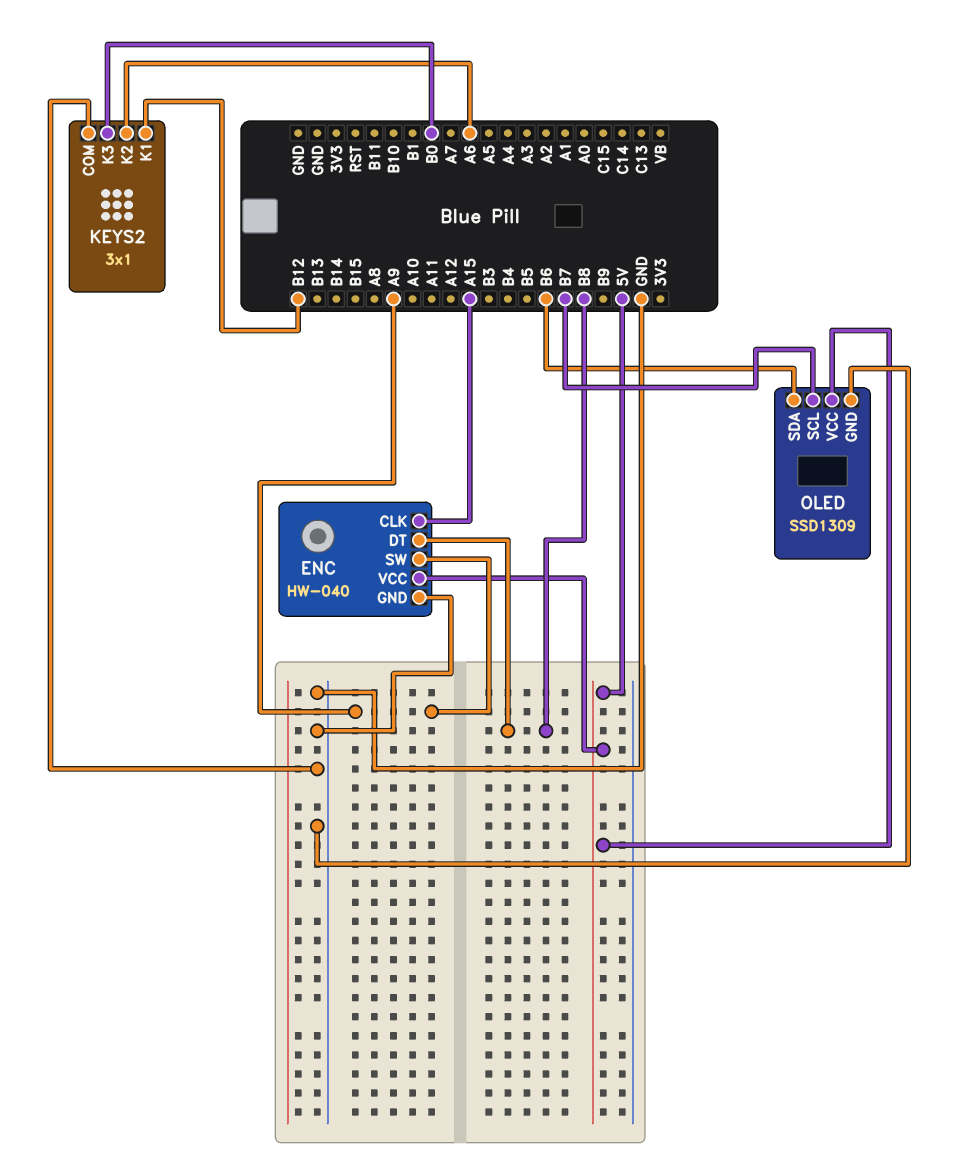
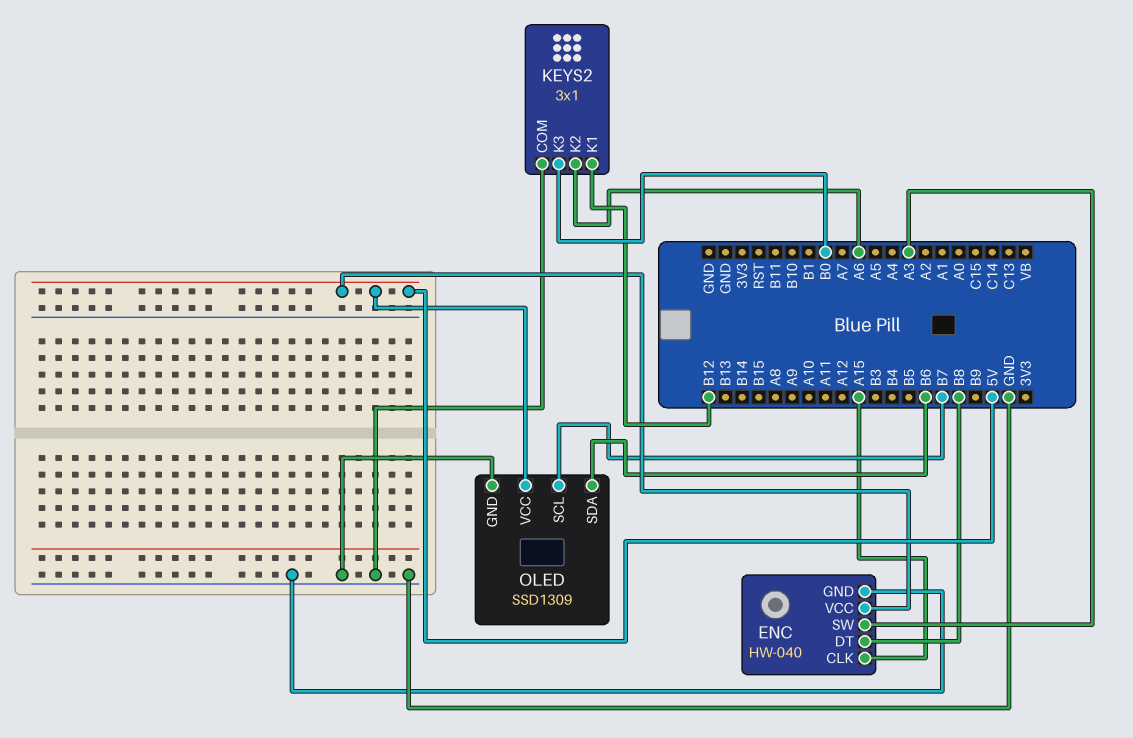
ENC pin SW: A9 -> A3

